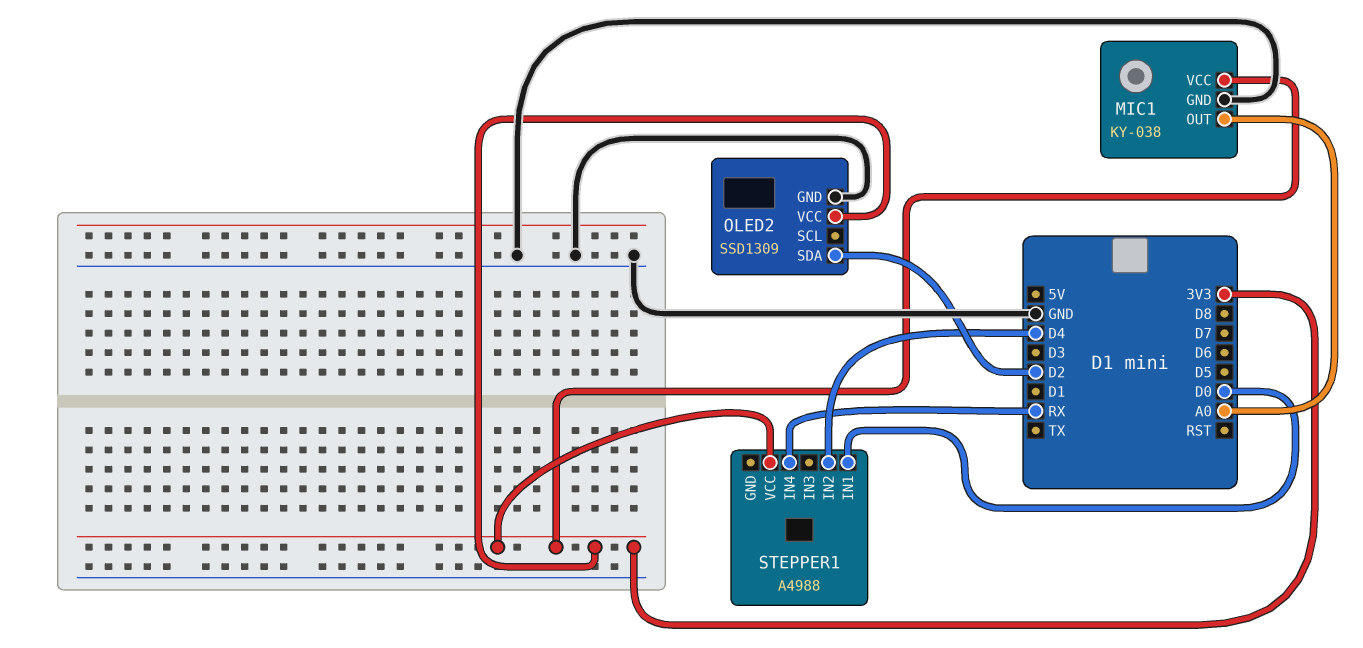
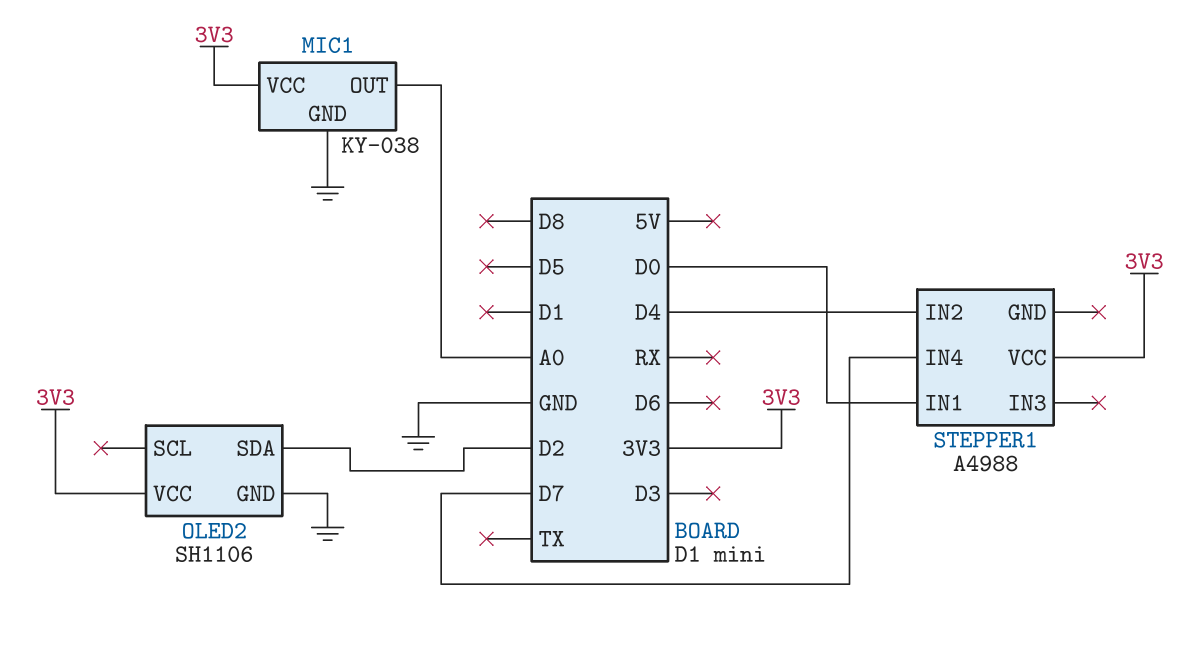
OLED2: SSD1309 -> SH1106
STEPPER1 pin IN4: RX -> D7

